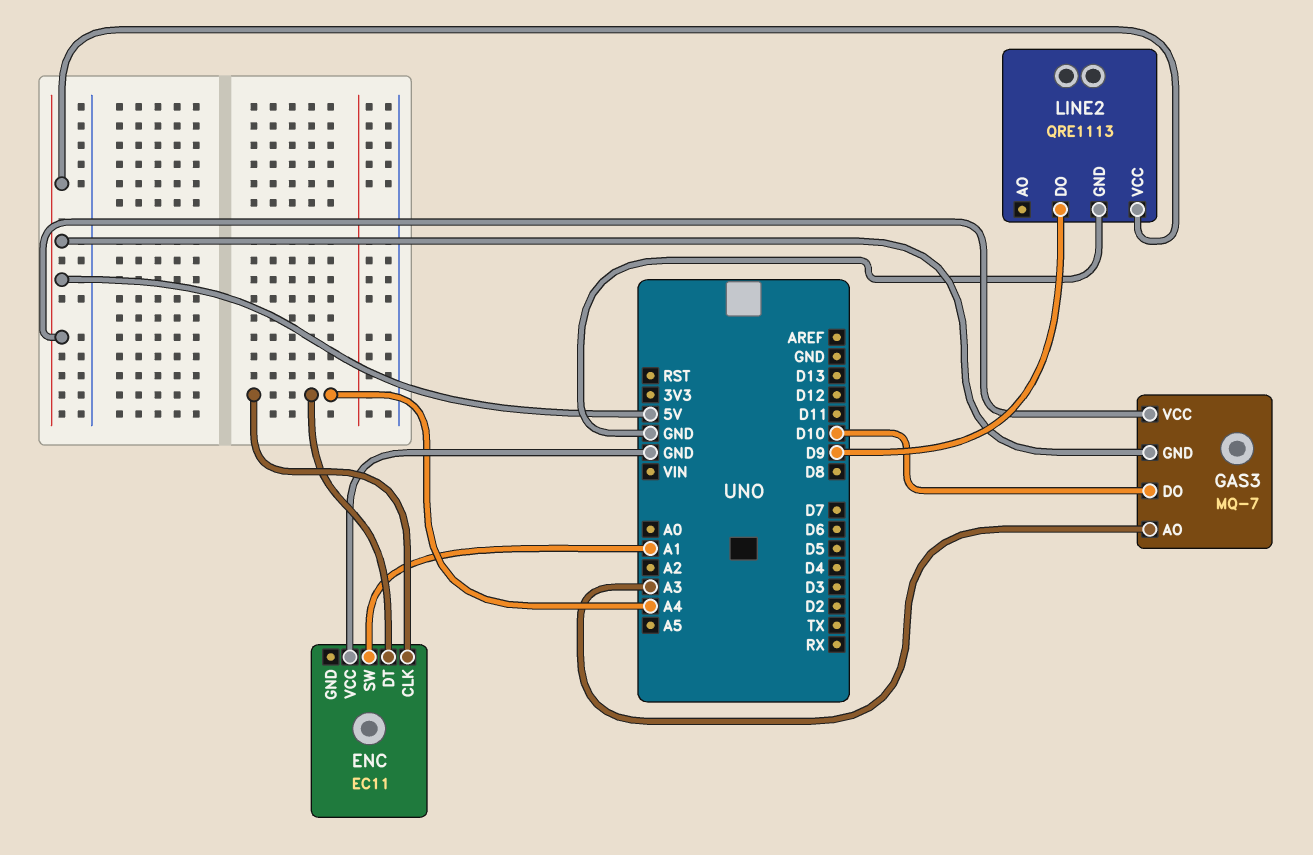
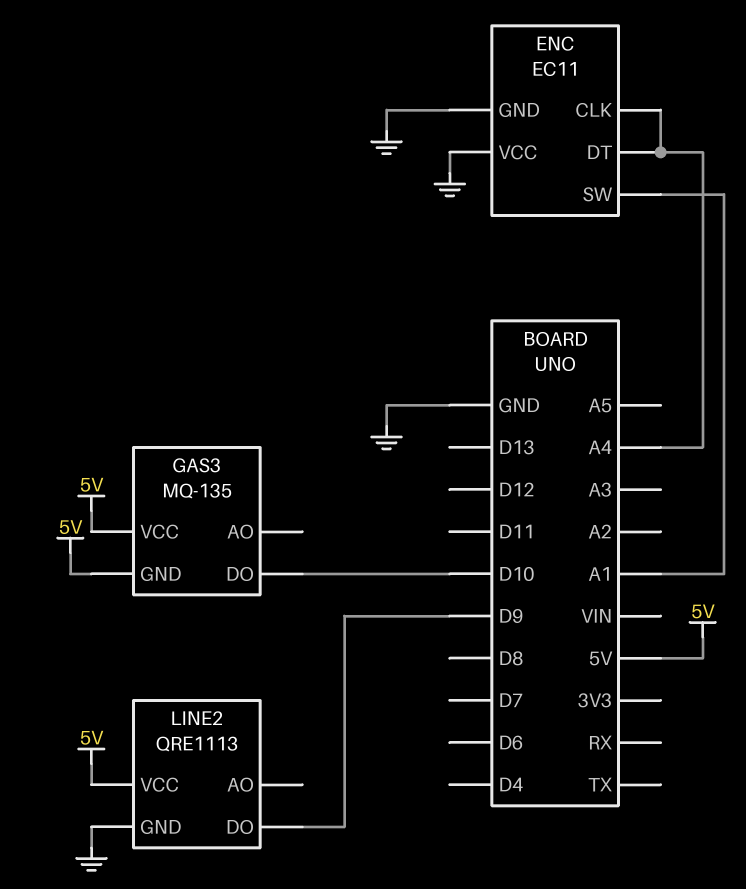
ENC pin GND: none -> GND
GAS3: MQ-7 -> MQ-135
GAS3 pin AO: A3 -> none

